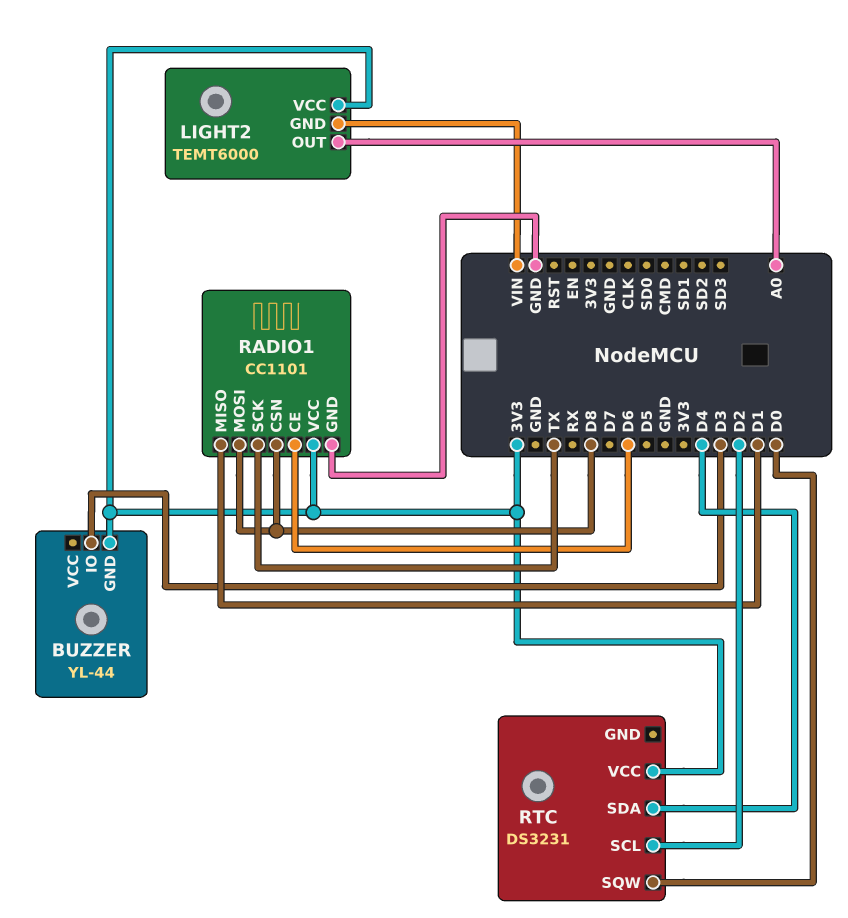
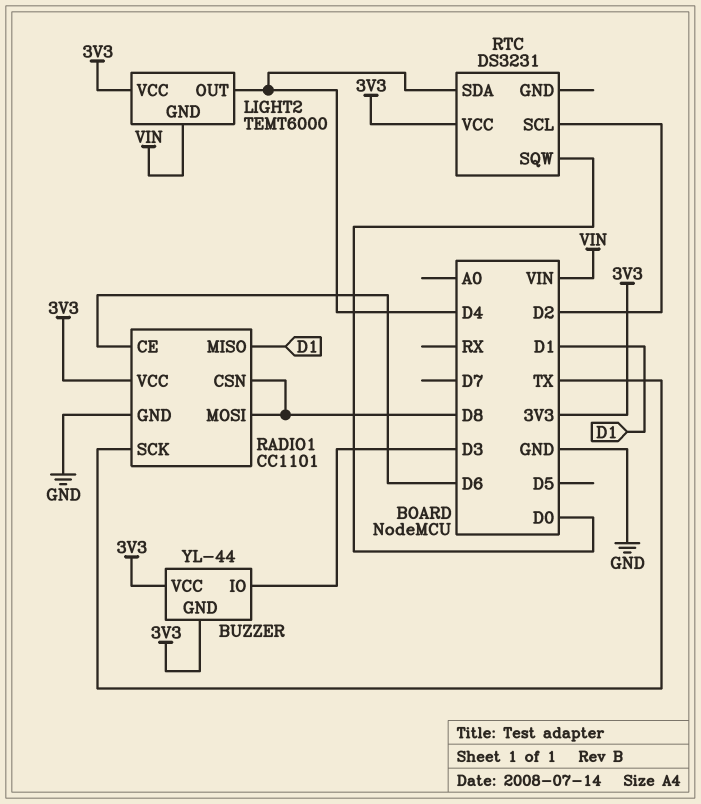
BUZZER pin VCC: none -> 3V3
LIGHT2 pin OUT: A0 -> D4

